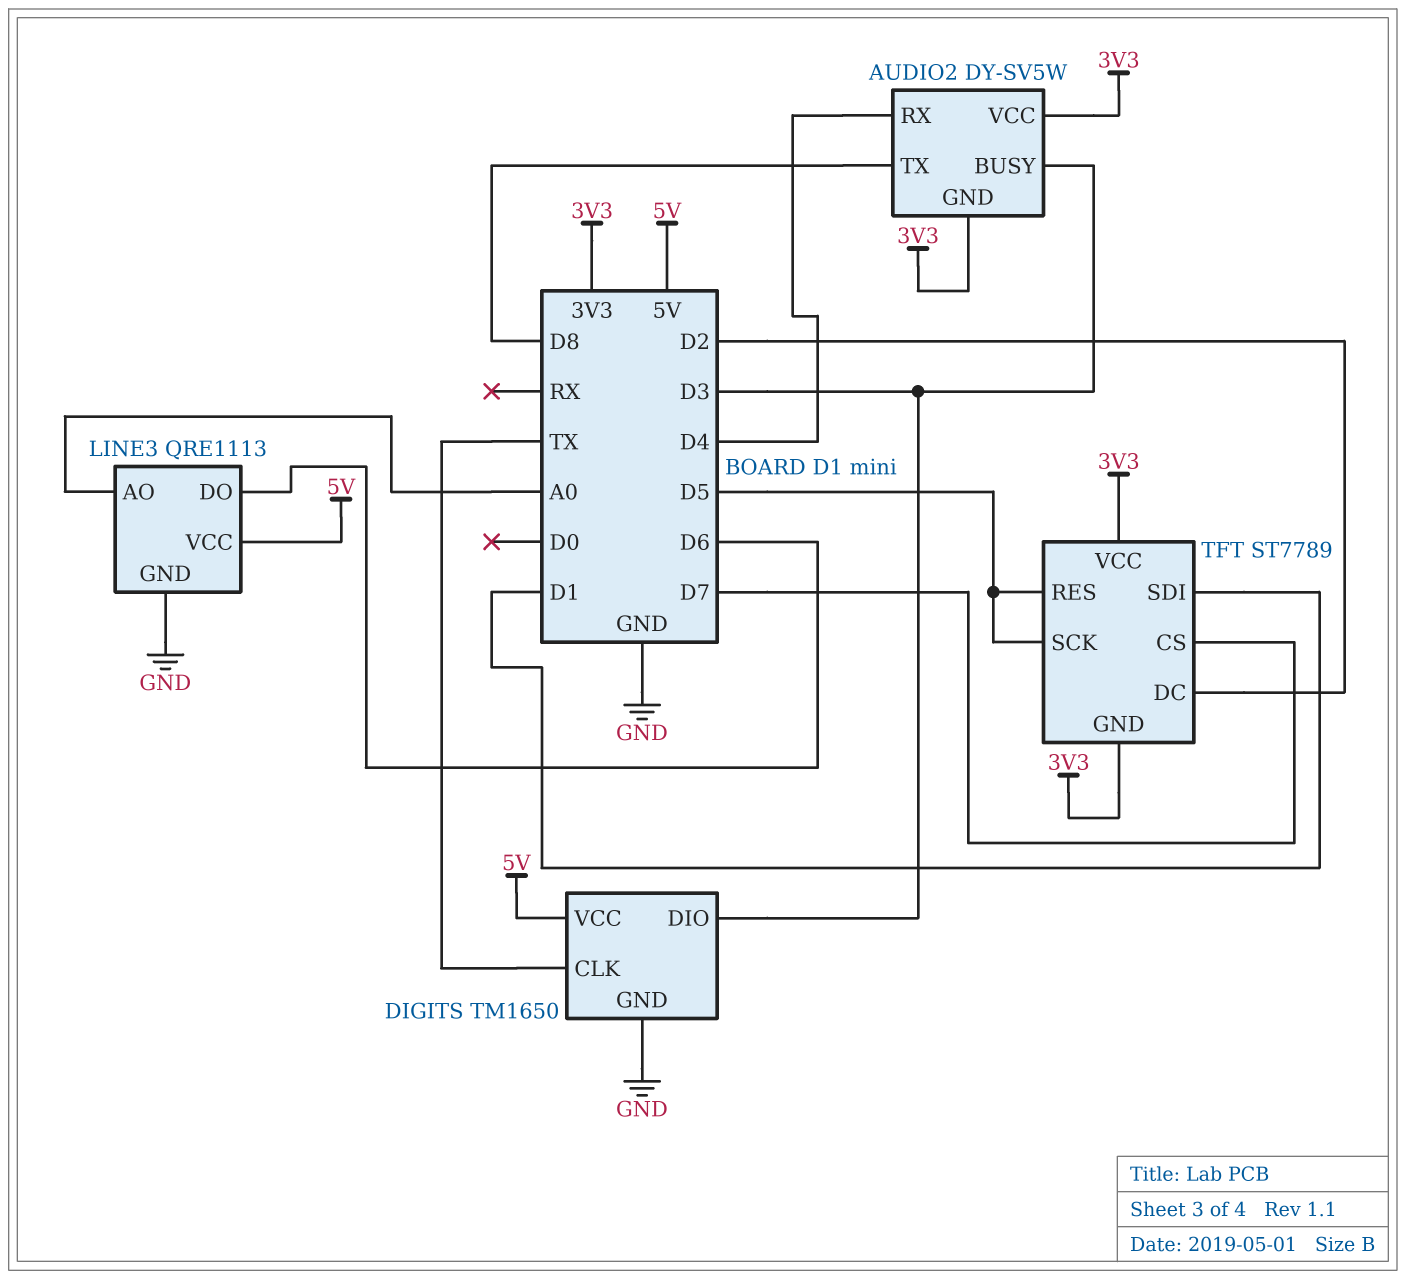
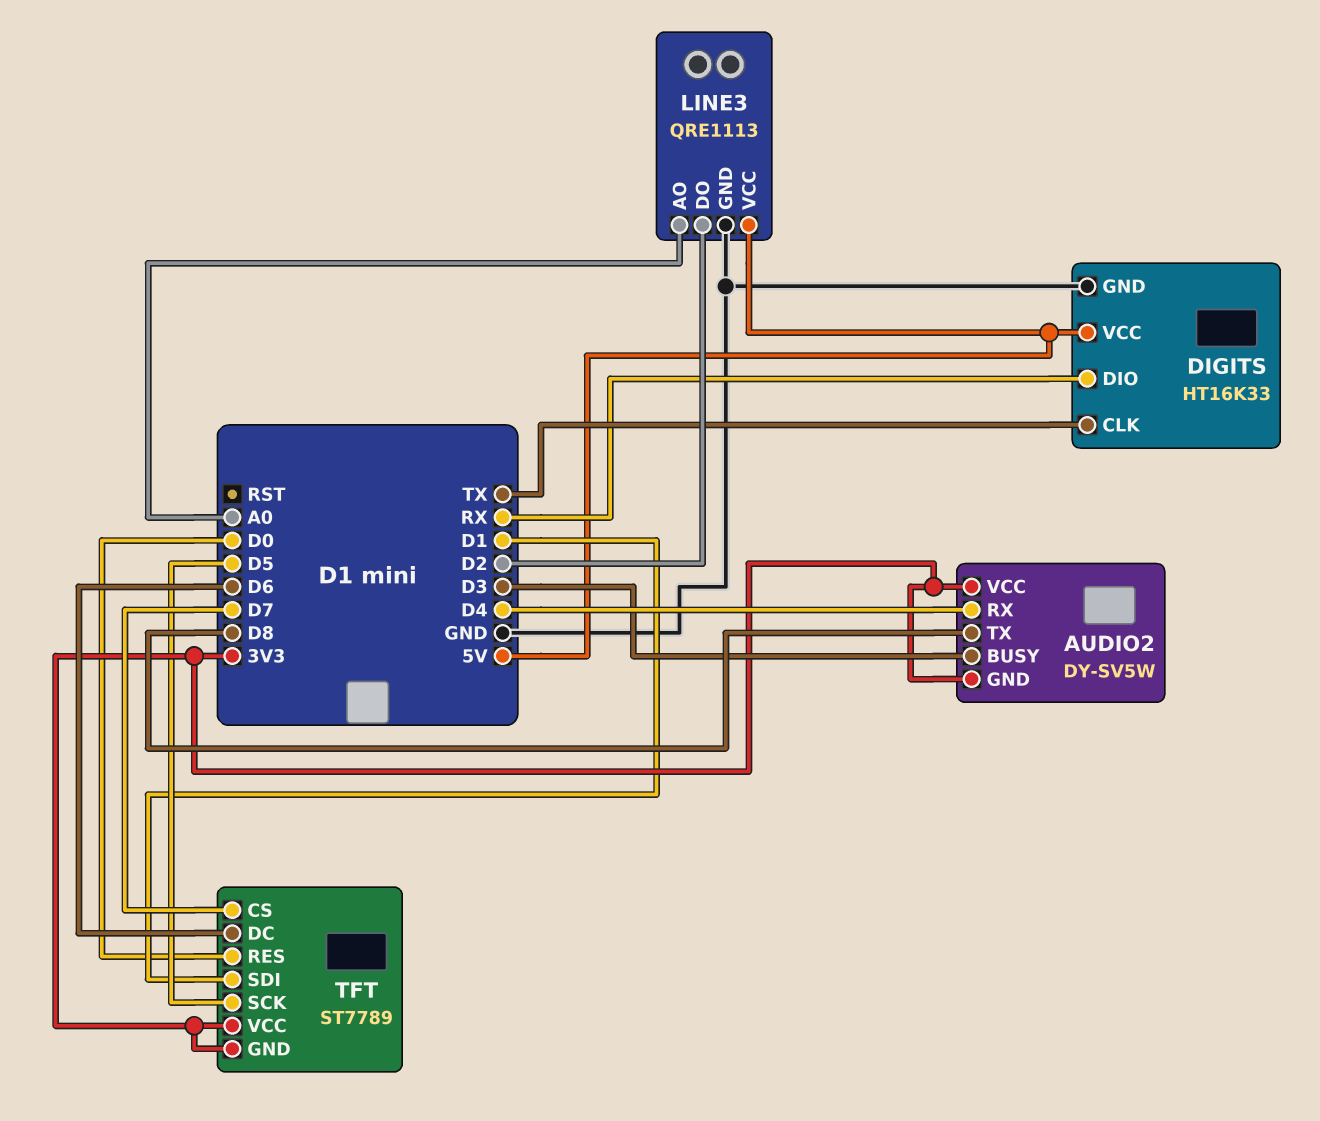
DIGITS: TM1650 -> HT16K33
DIGITS pin DIO: D3 -> RX
LINE3 pin DO: D6 -> D2
TFT pin DC: D2 -> D6
TFT pin RES: D5 -> D0

